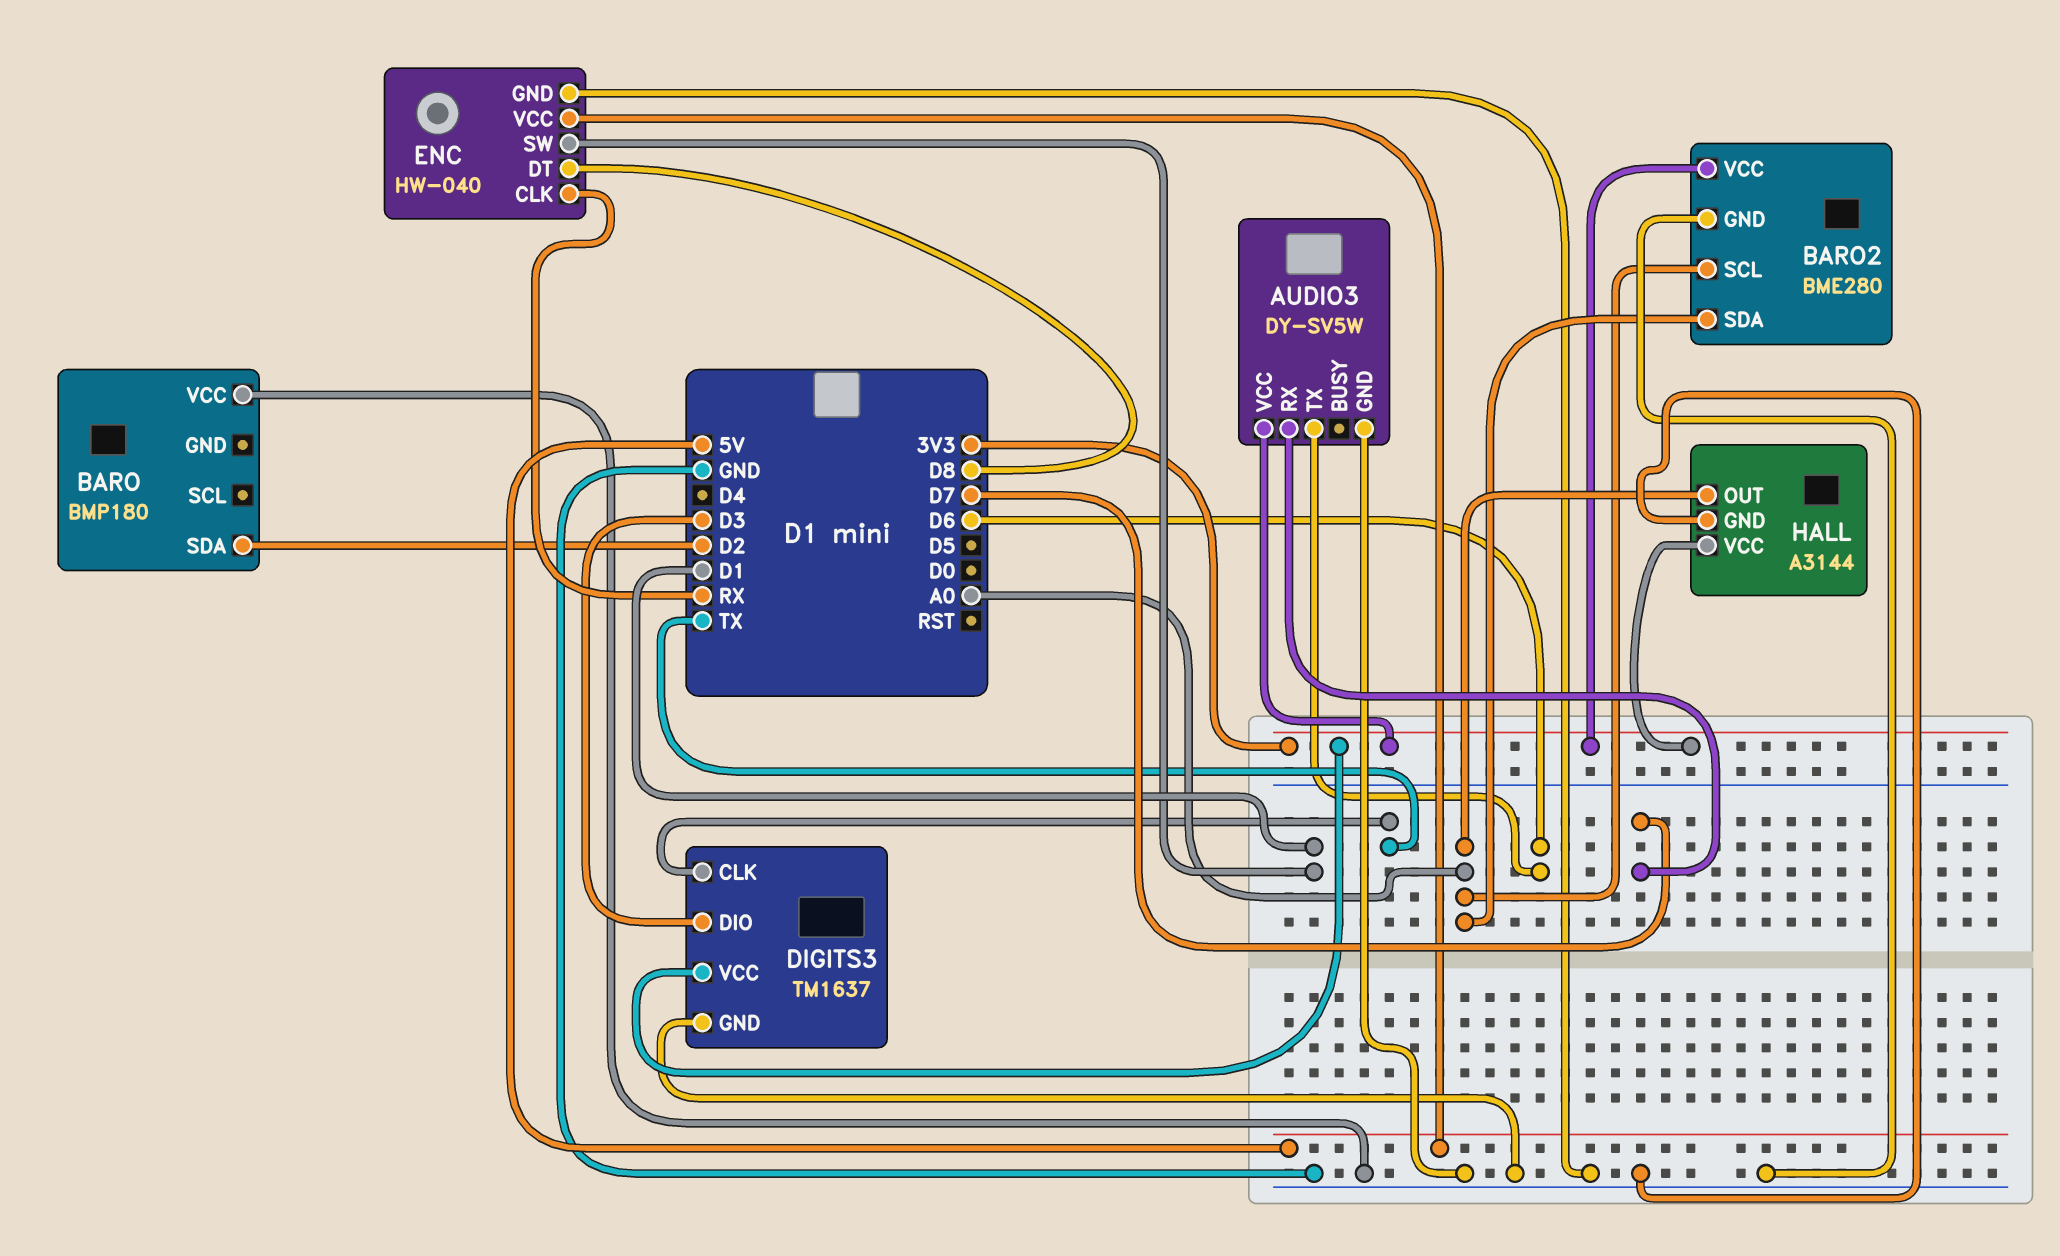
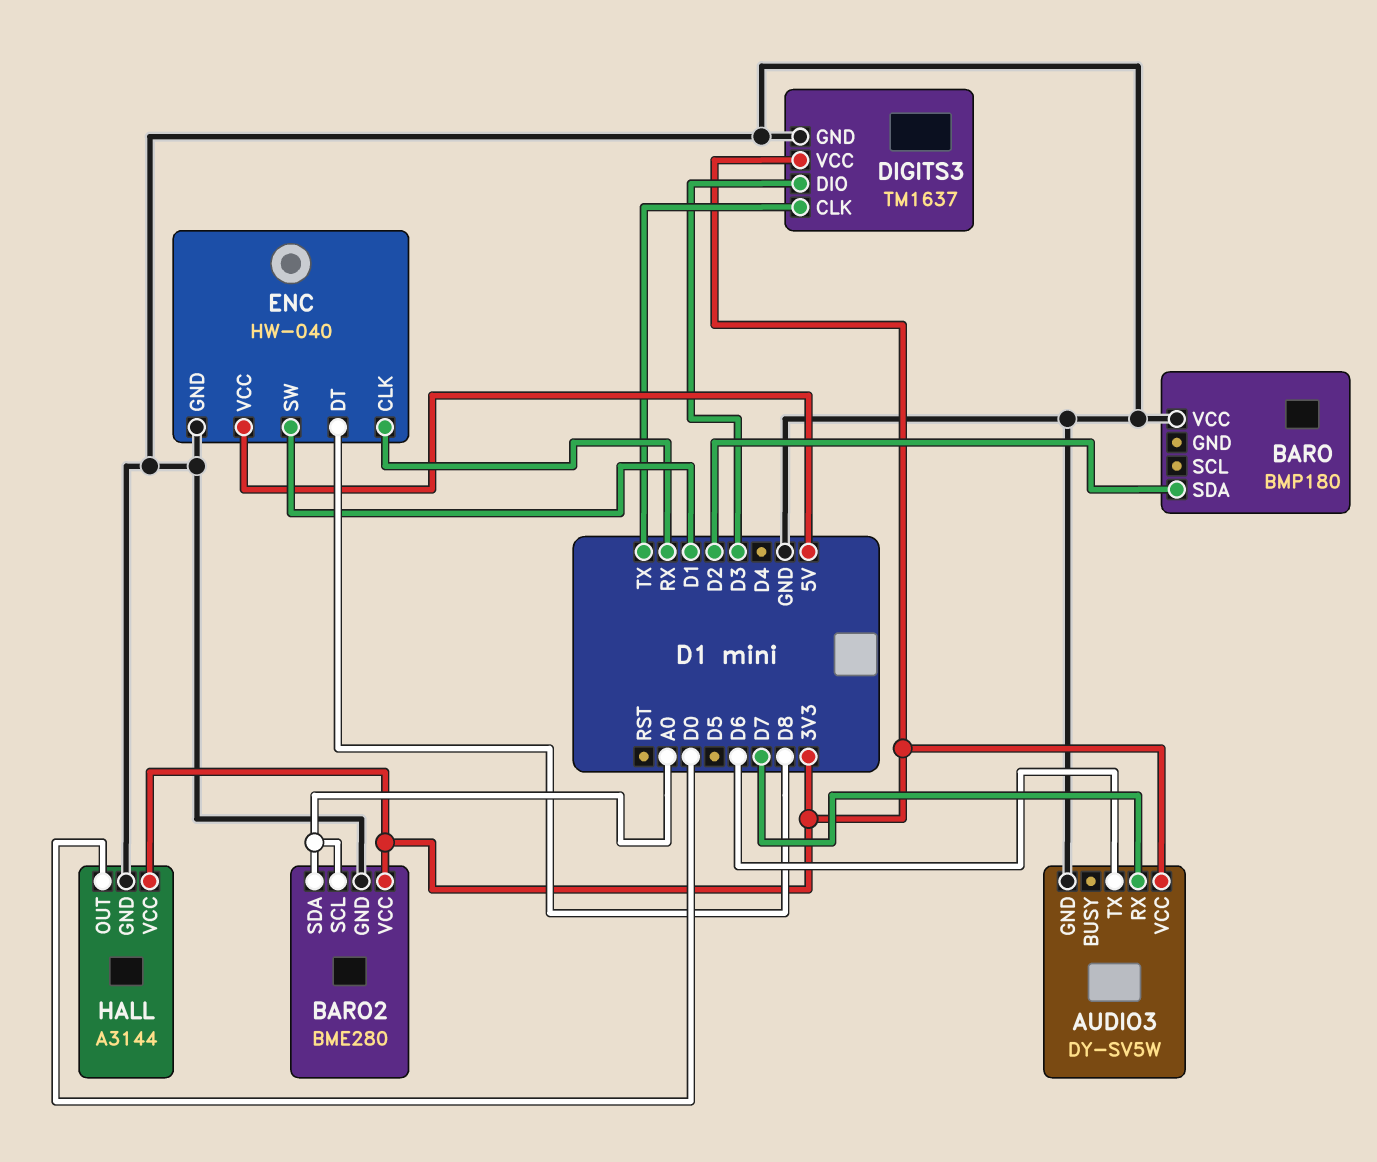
HALL pin OUT: A0 -> D0

